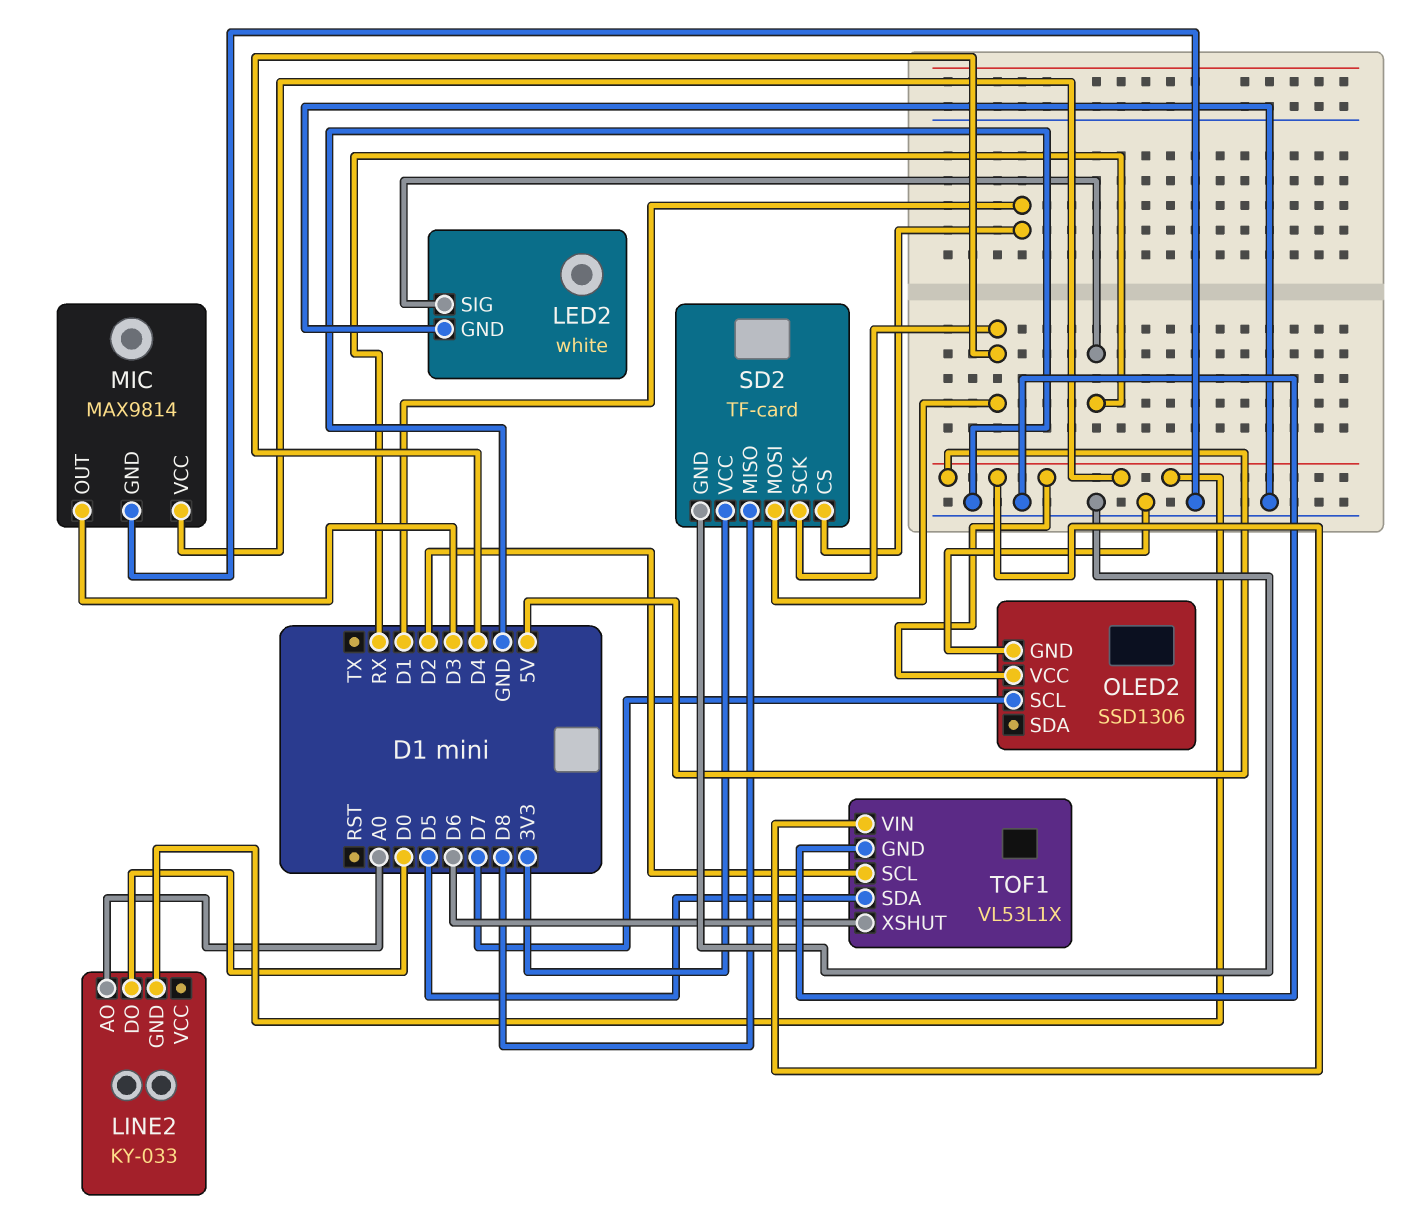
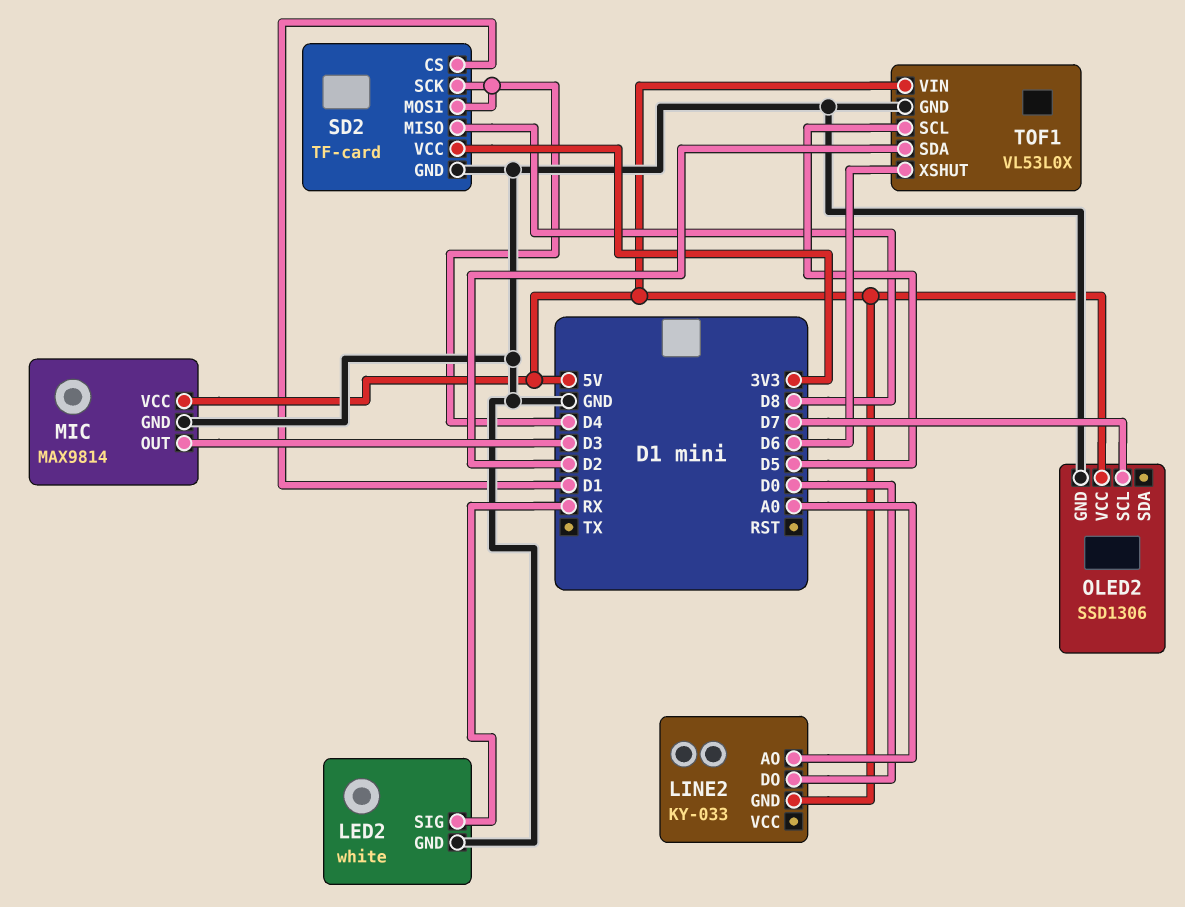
TOF1: VL53L1X -> VL53L0X
TOF1 pin SCL: D2 -> D5
TOF1 pin SDA: D5 -> D2

